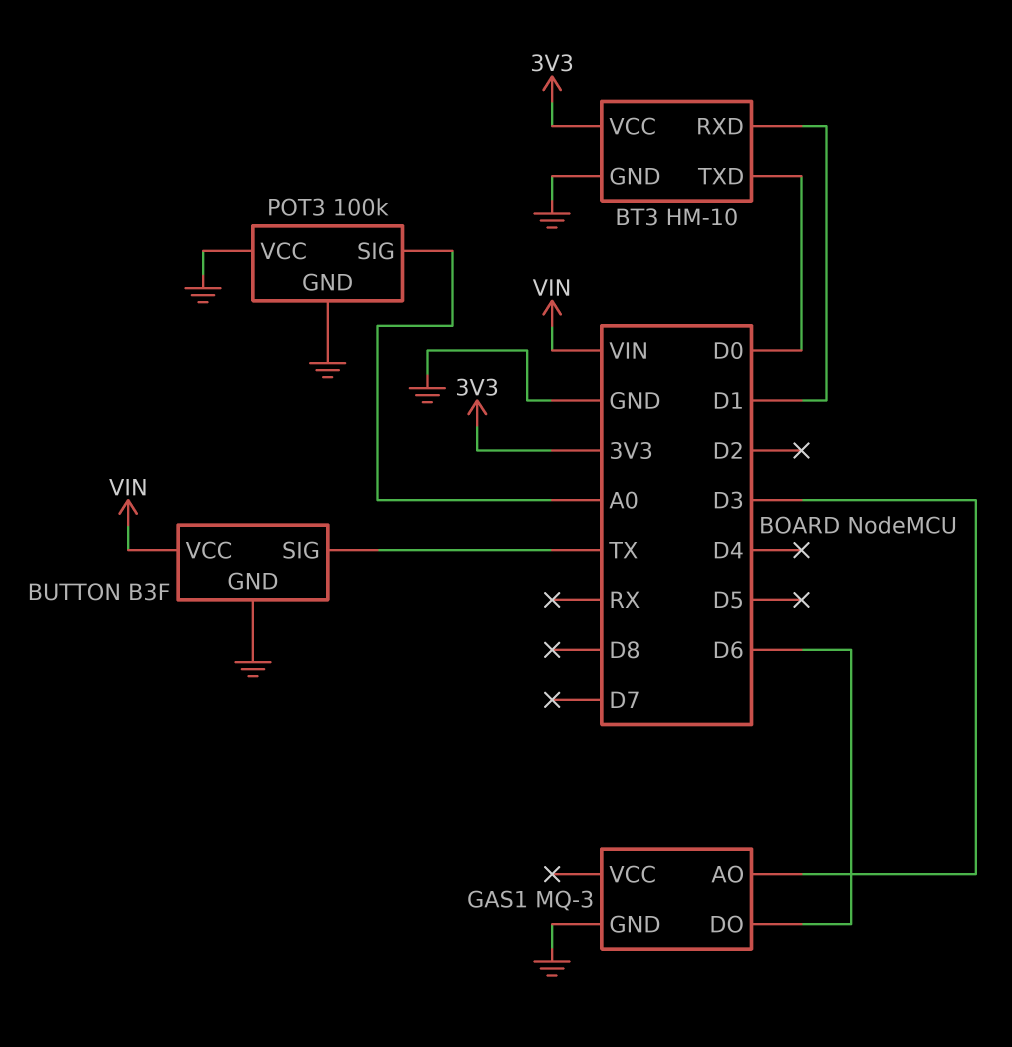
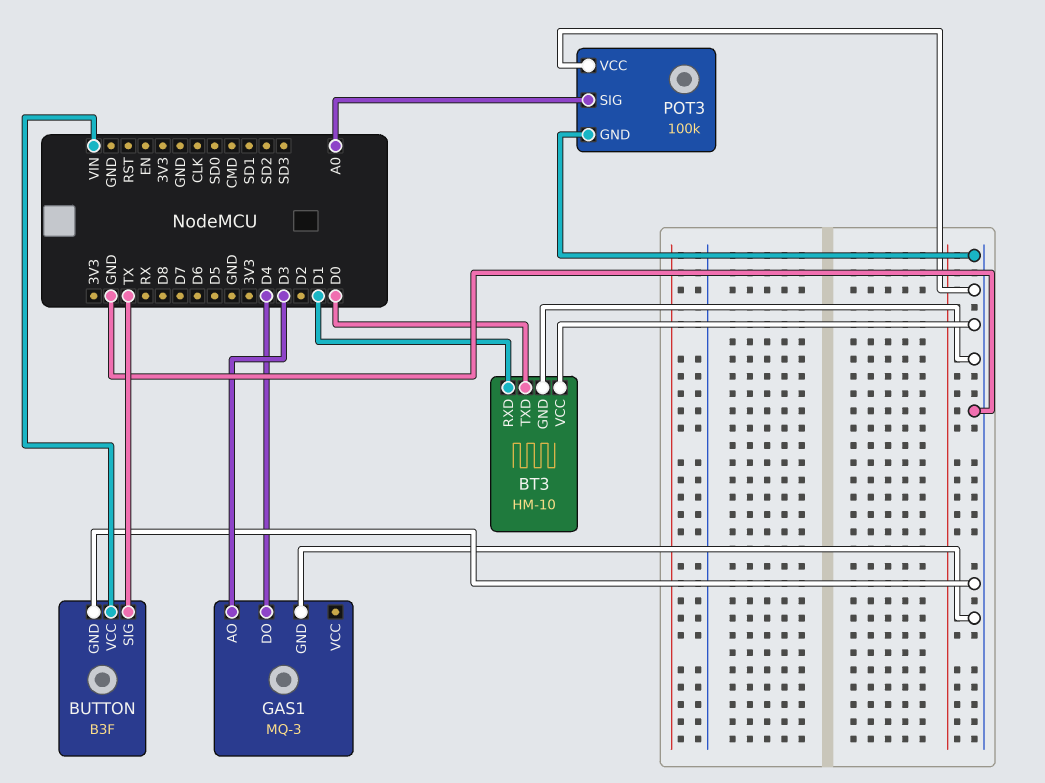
BT3 pin VCC: 3V3 -> GND
GAS1 pin DO: D6 -> D4

